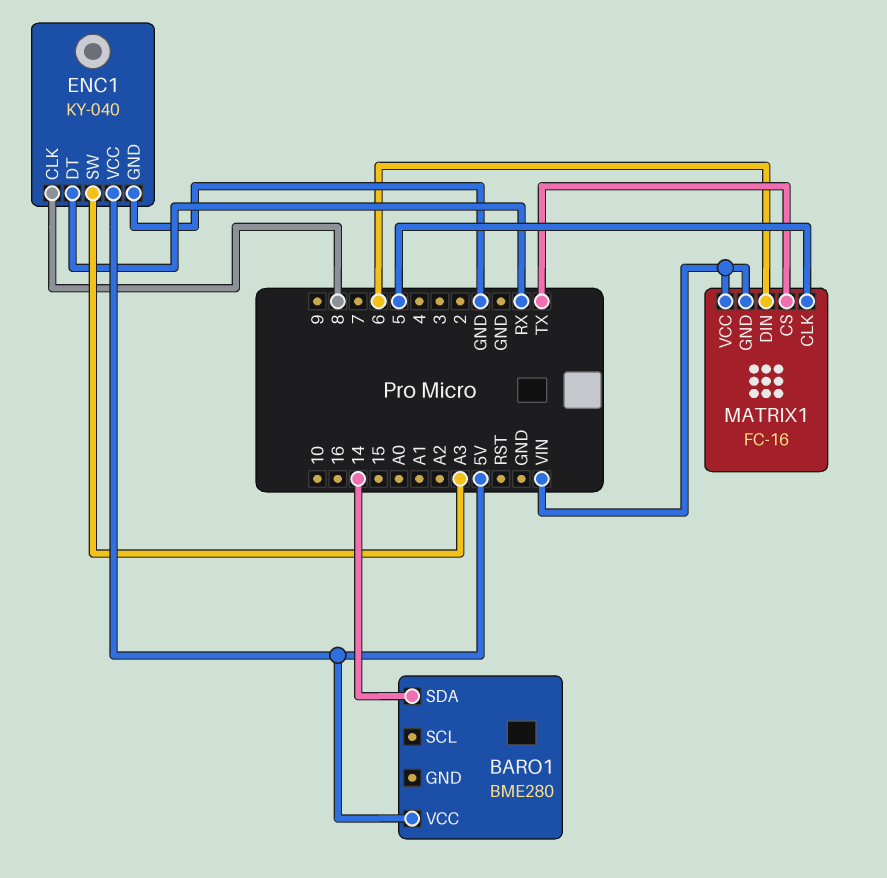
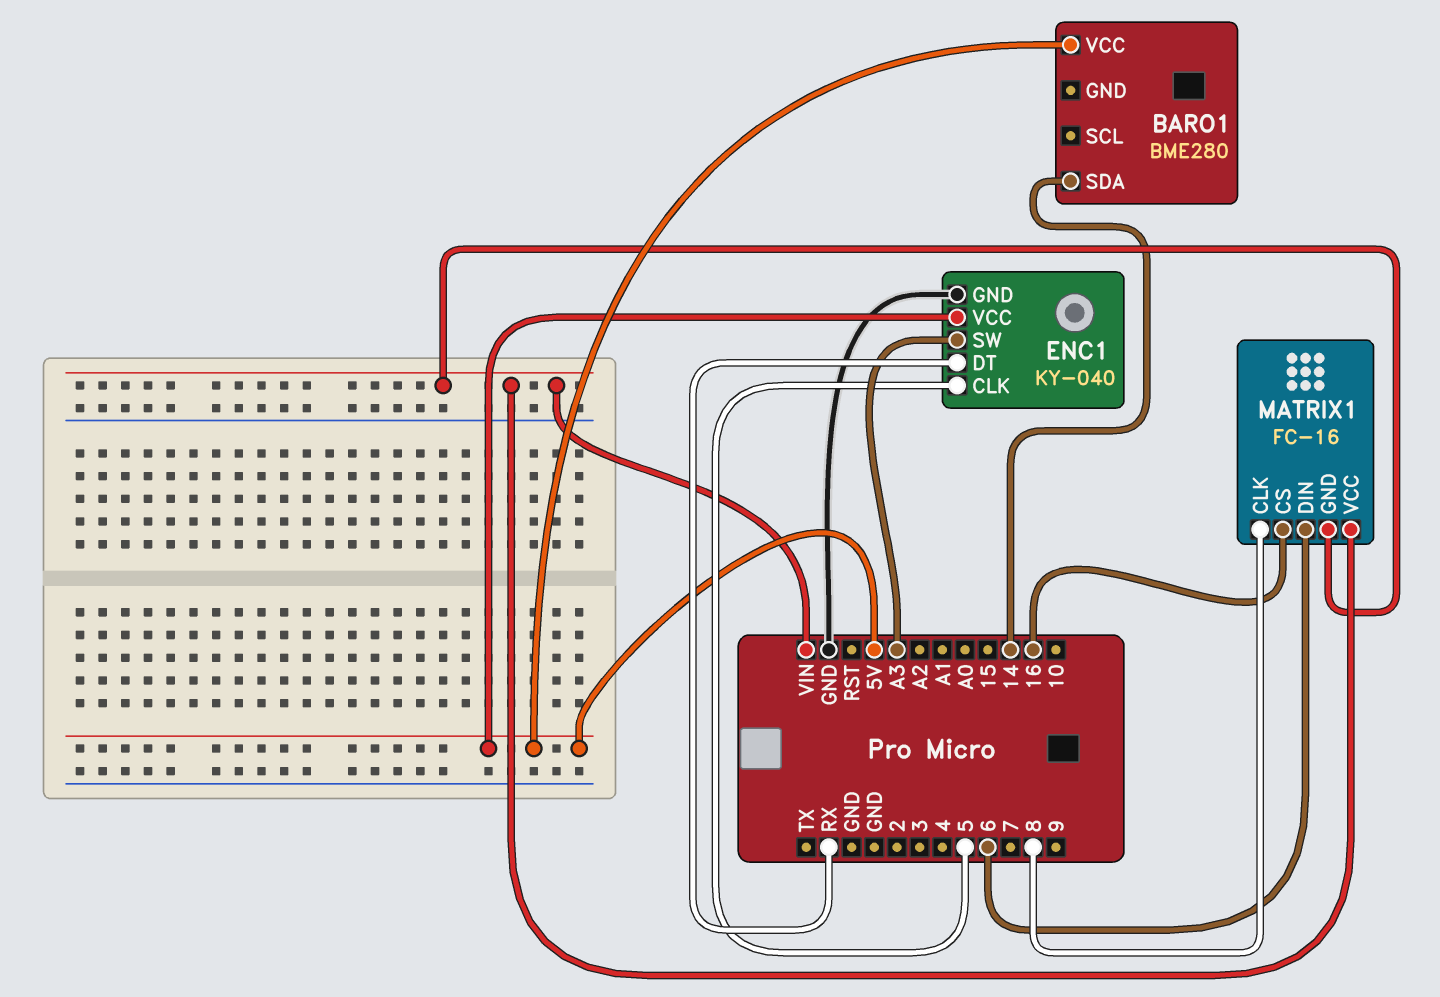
ENC1 pin CLK: 8 -> 5
MATRIX1 pin CLK: 5 -> 8
MATRIX1 pin CS: TX -> 16

